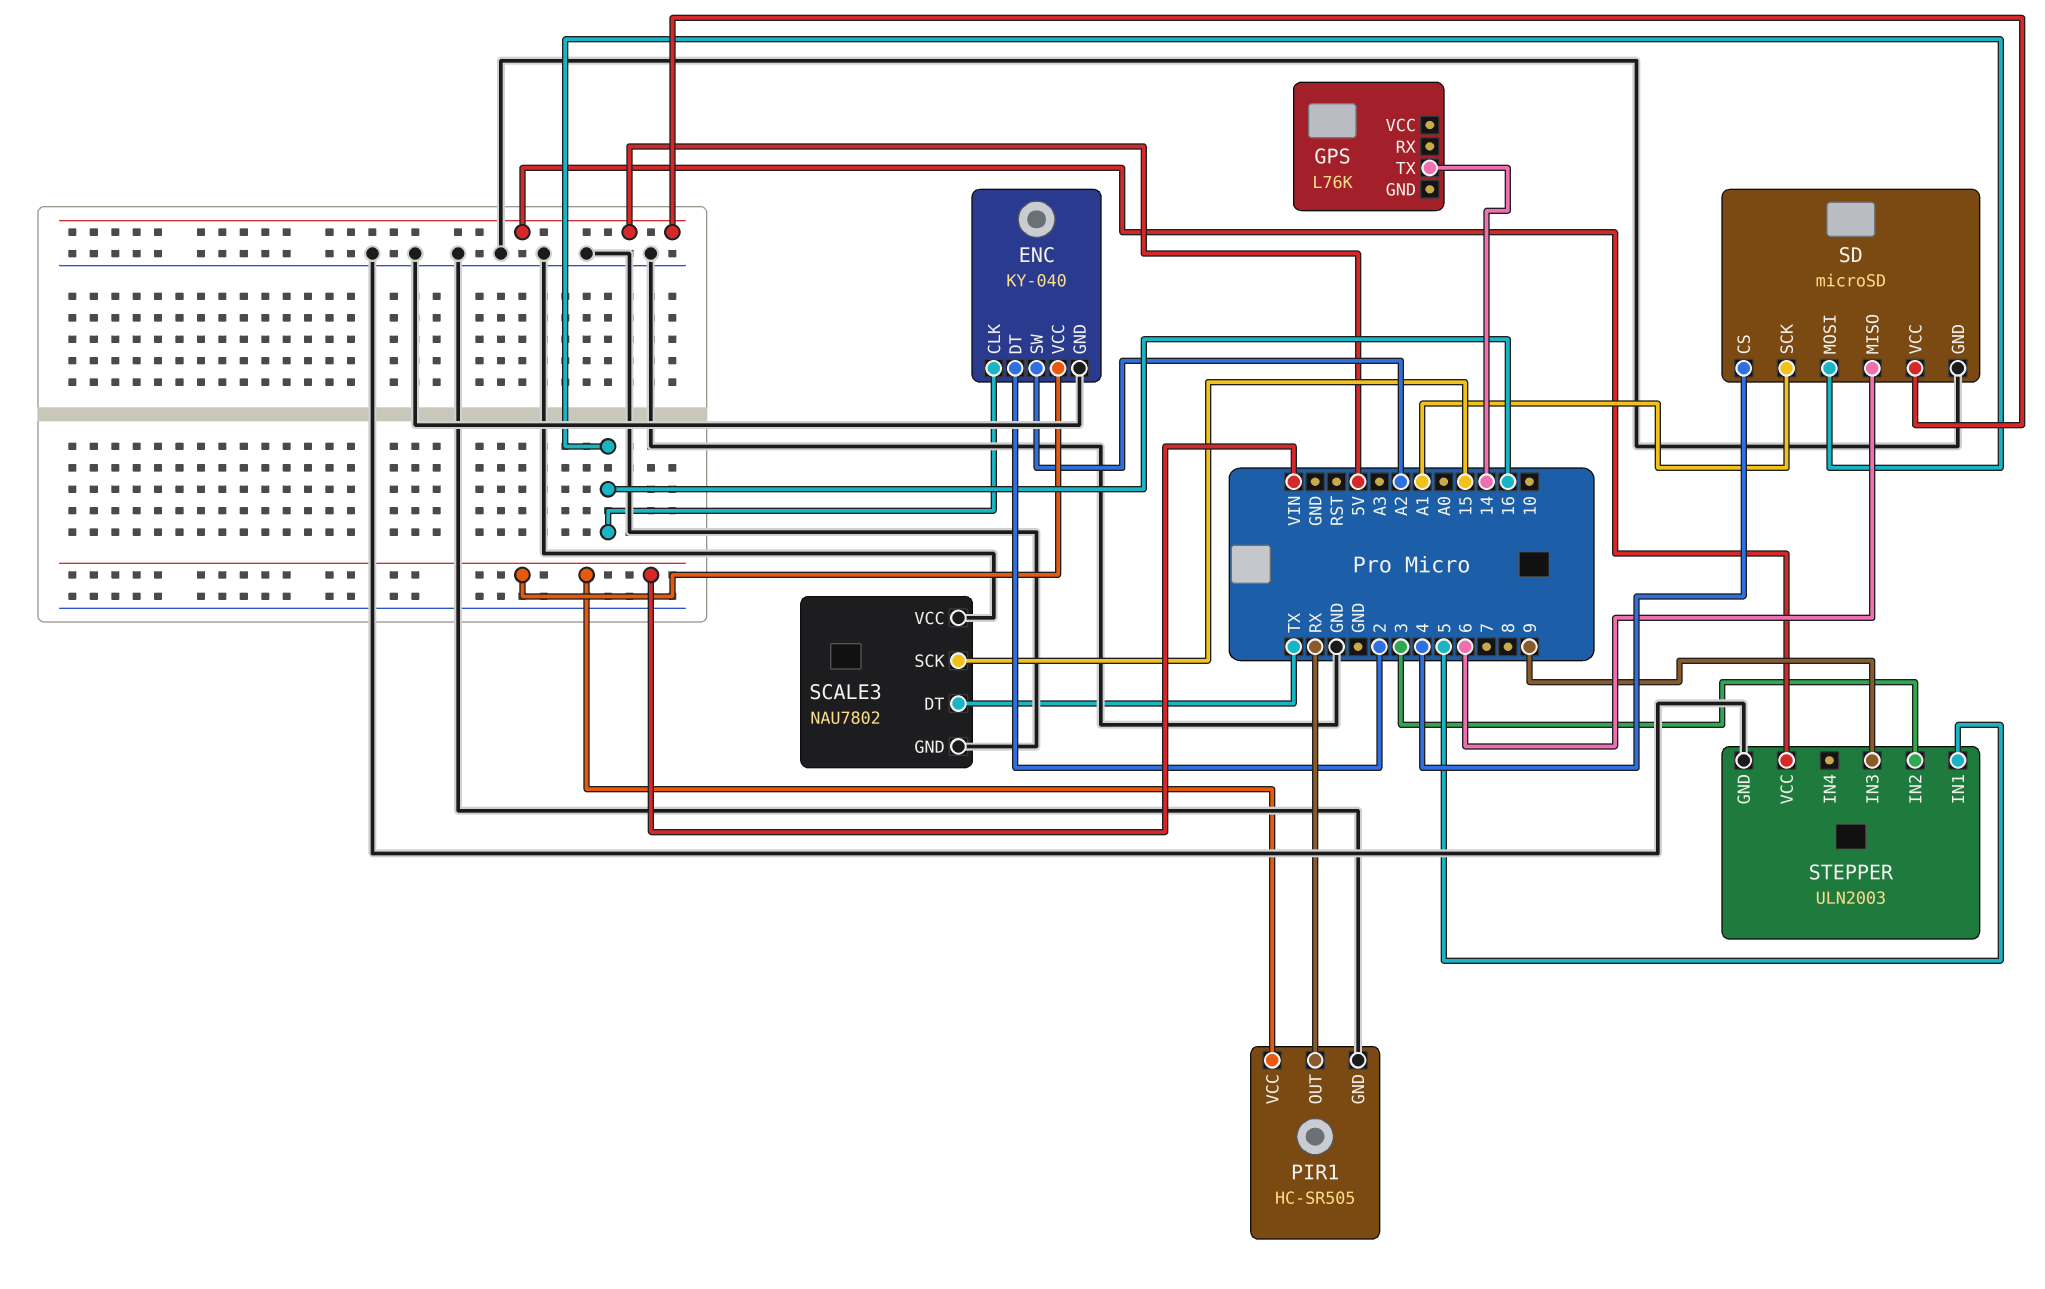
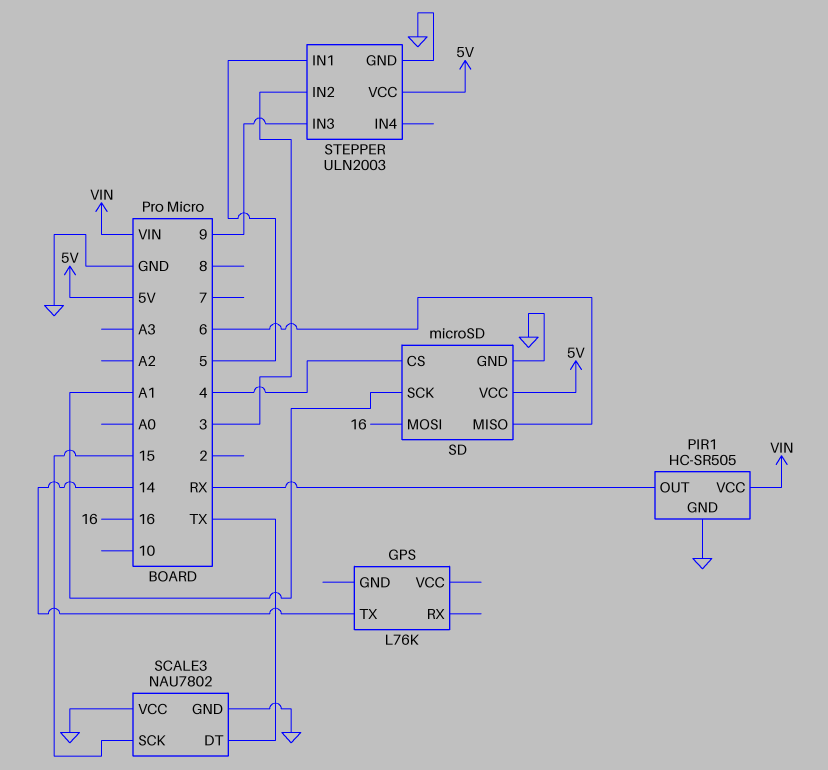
ENC: KY-040 -> none
ENC pin CLK: 16 -> none
ENC pin DT: 2 -> none
ENC pin GND: GND -> none
ENC pin SW: A2 -> none
ENC pin VCC: VIN -> none

